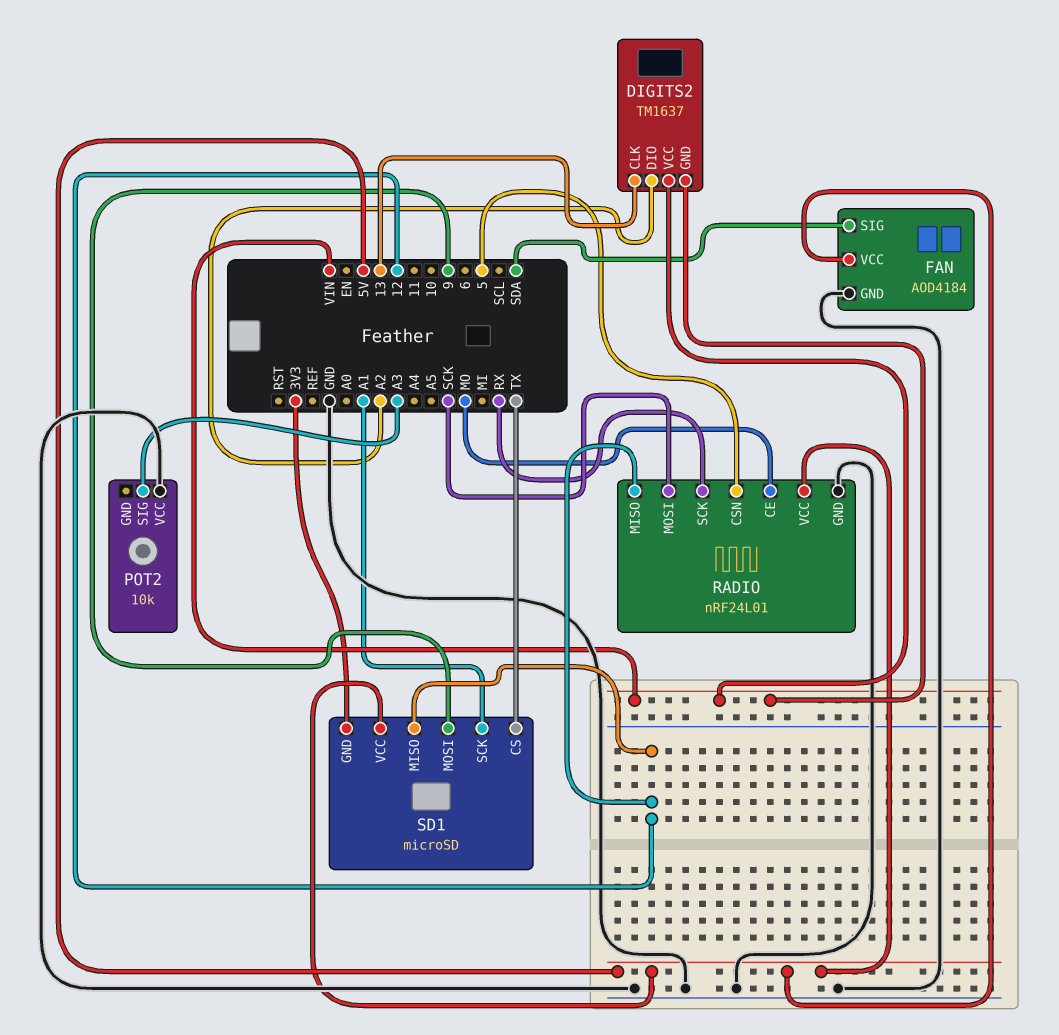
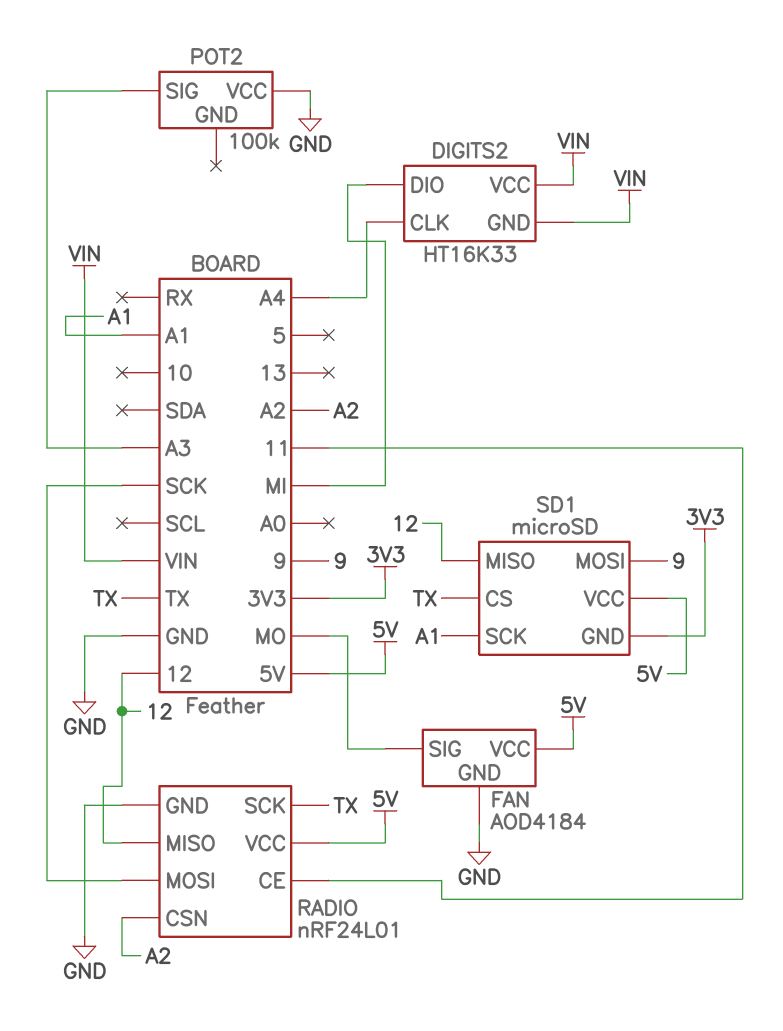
DIGITS2: TM1637 -> HT16K33
DIGITS2 pin CLK: 13 -> A4
DIGITS2 pin DIO: A2 -> MI
FAN pin SIG: SDA -> MO
POT2: 10k -> 100k
RADIO pin CE: MO -> 11
RADIO pin CSN: 5 -> A2
RADIO pin SCK: RX -> TX

